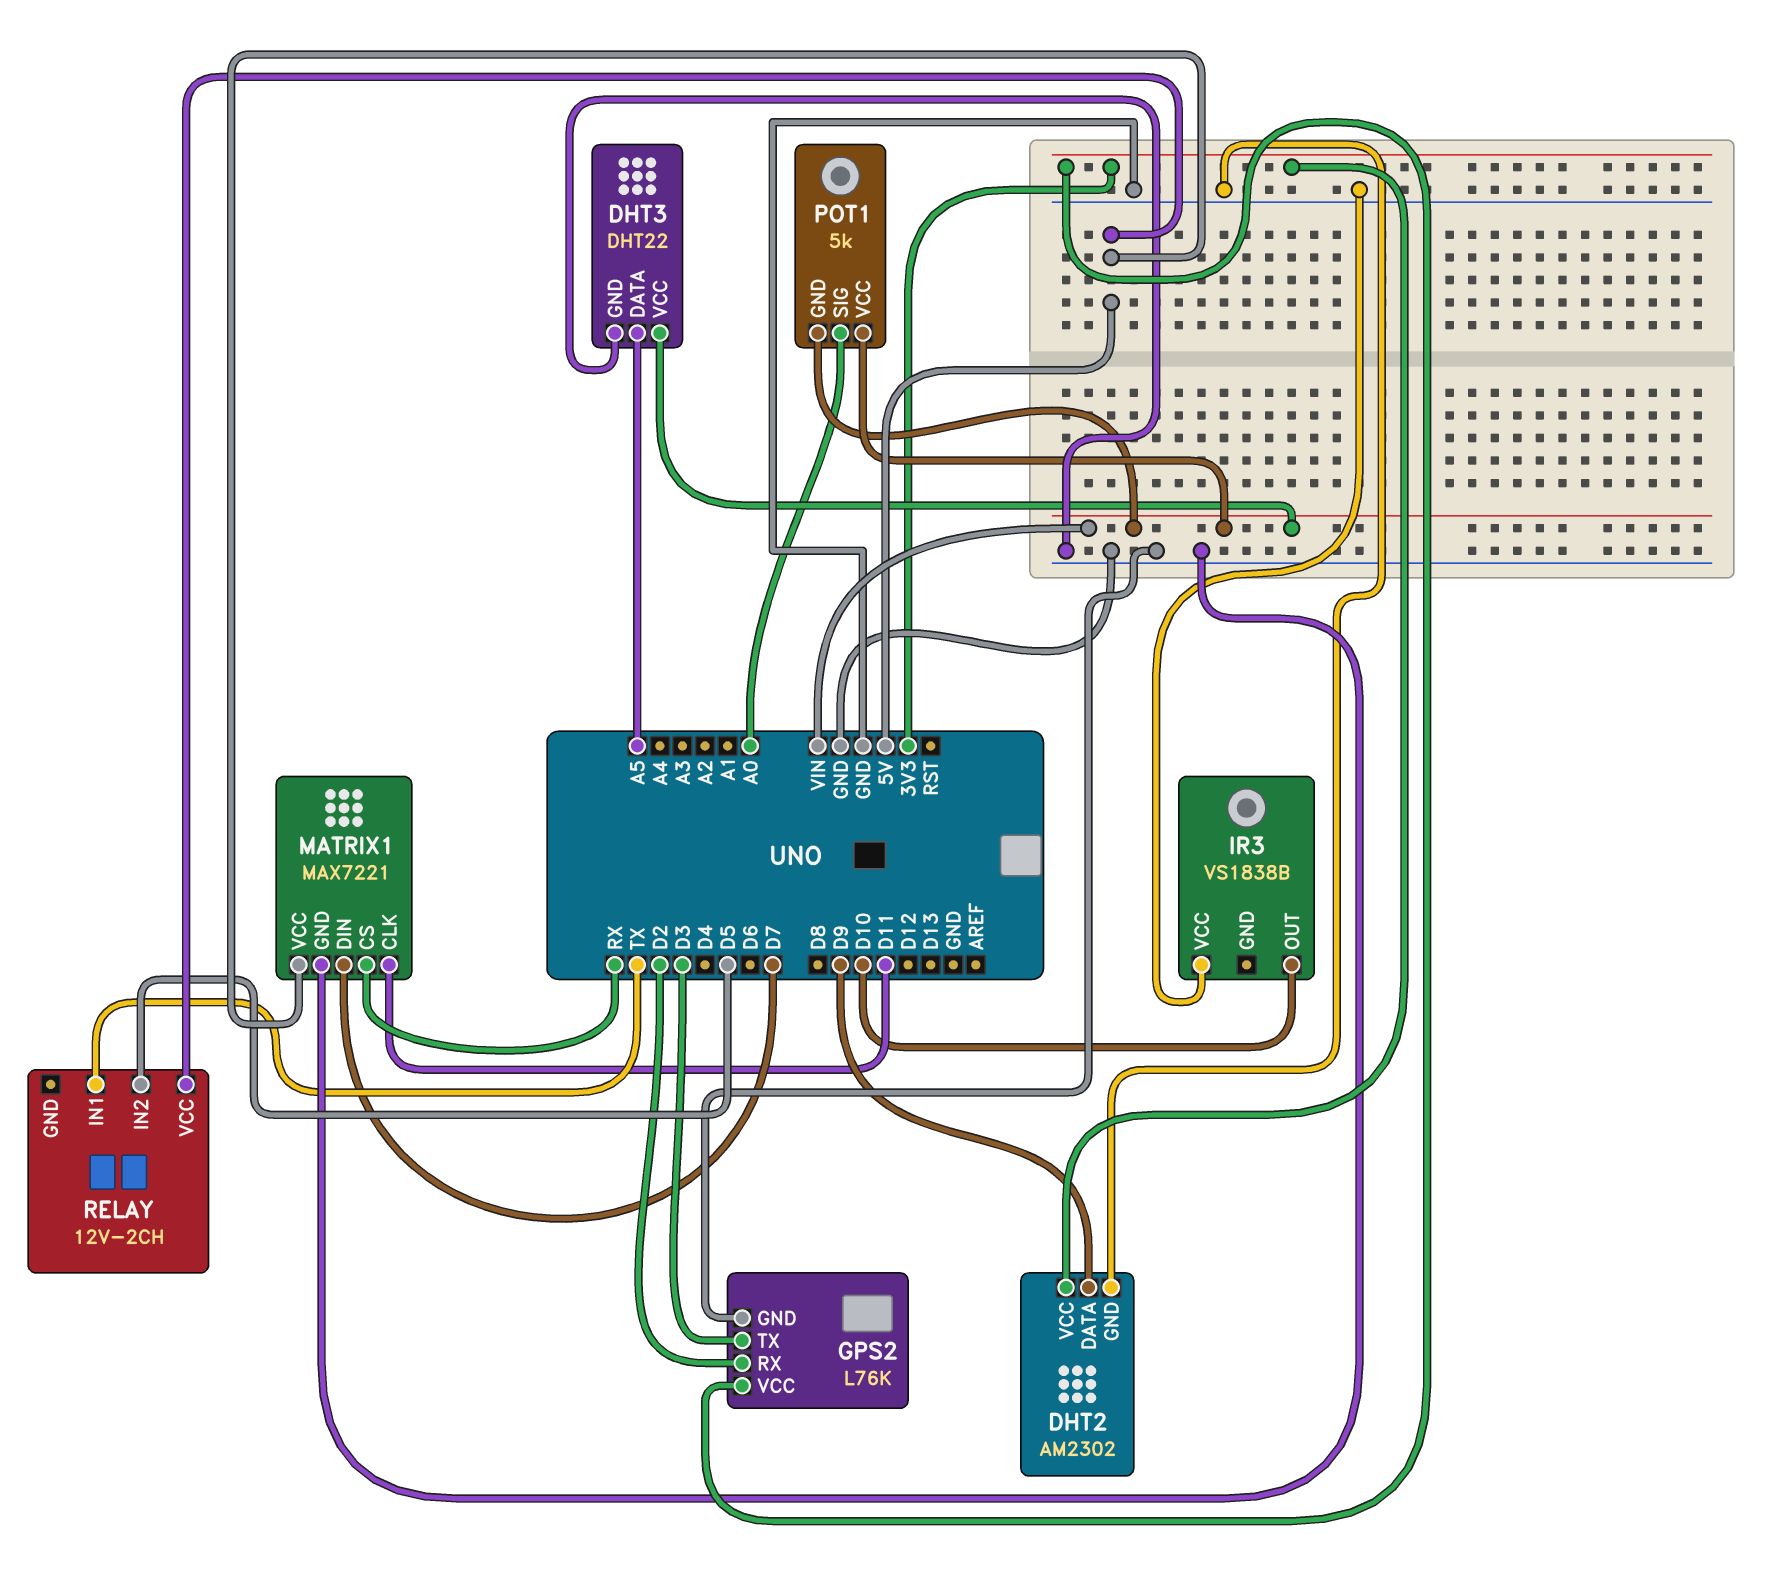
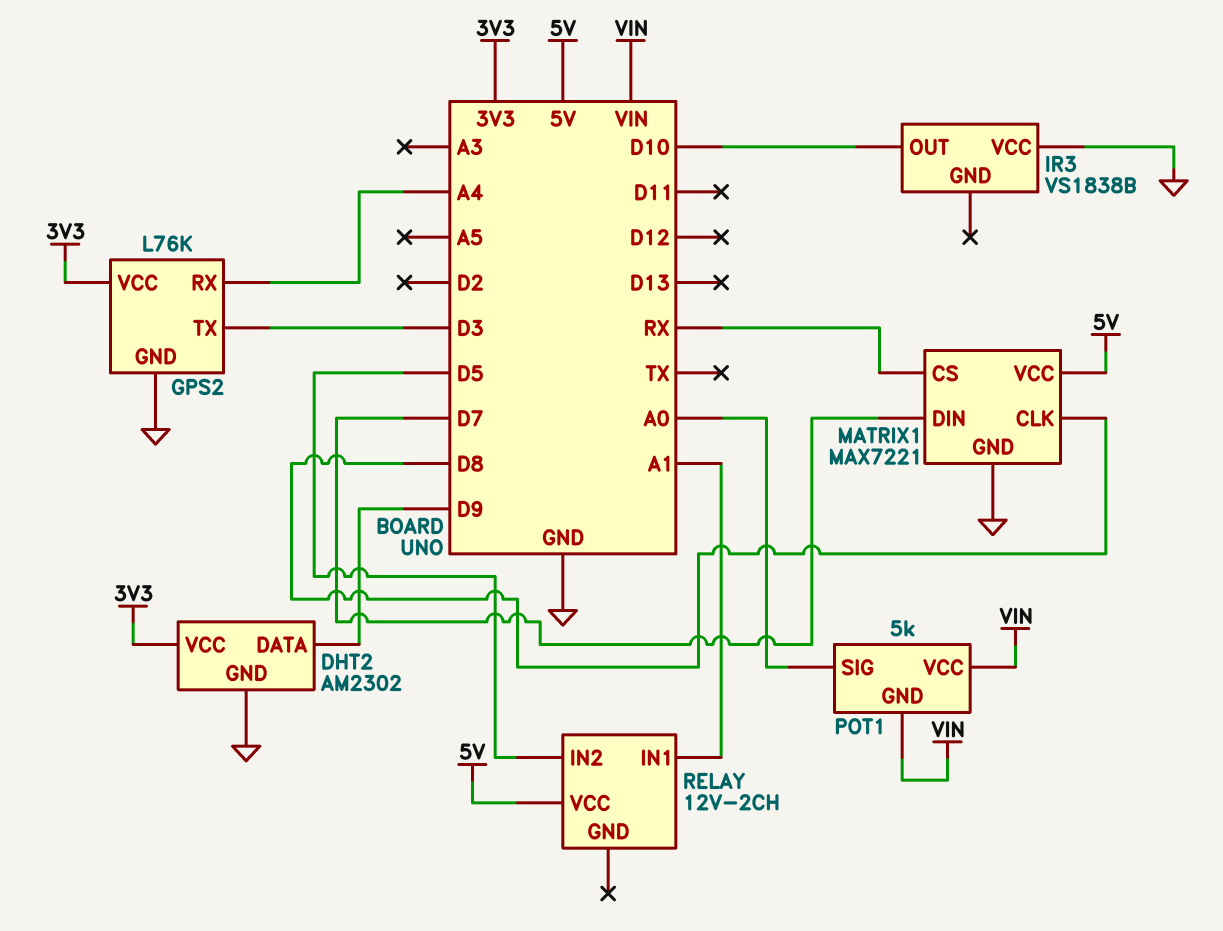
DHT3: DHT22 -> none
DHT3 pin DATA: A5 -> none
DHT3 pin GND: GND -> none
DHT3 pin VCC: VIN -> none
GPS2 pin RX: D2 -> A4
MATRIX1 pin CLK: D11 -> D8
RELAY pin IN1: TX -> A1

